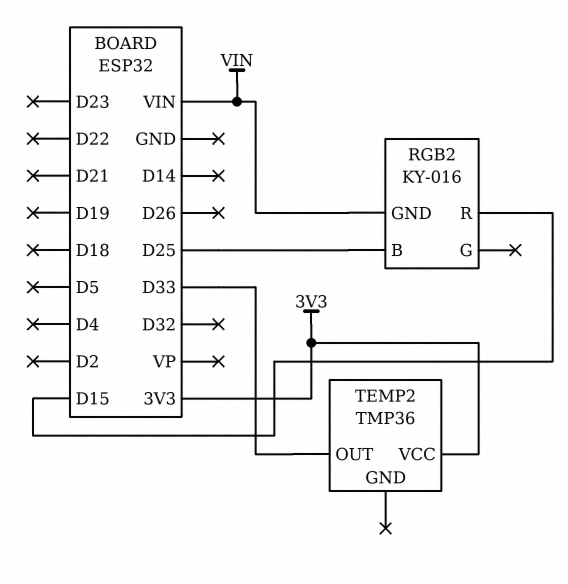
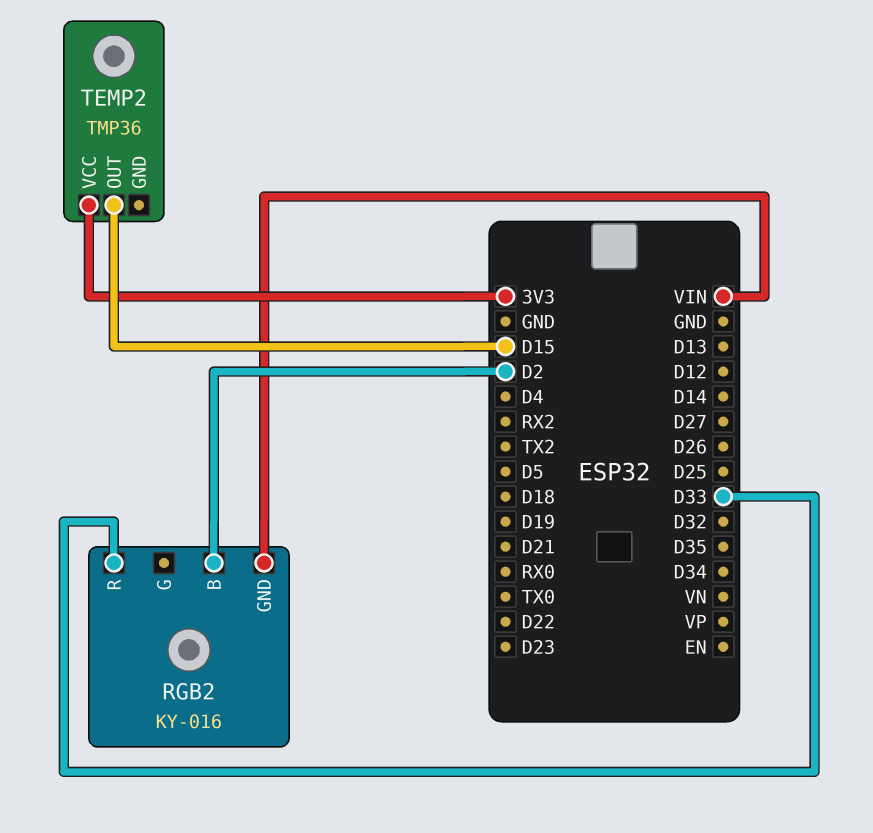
RGB2 pin B: D25 -> D2
RGB2 pin R: D15 -> D33
TEMP2 pin OUT: D33 -> D15

